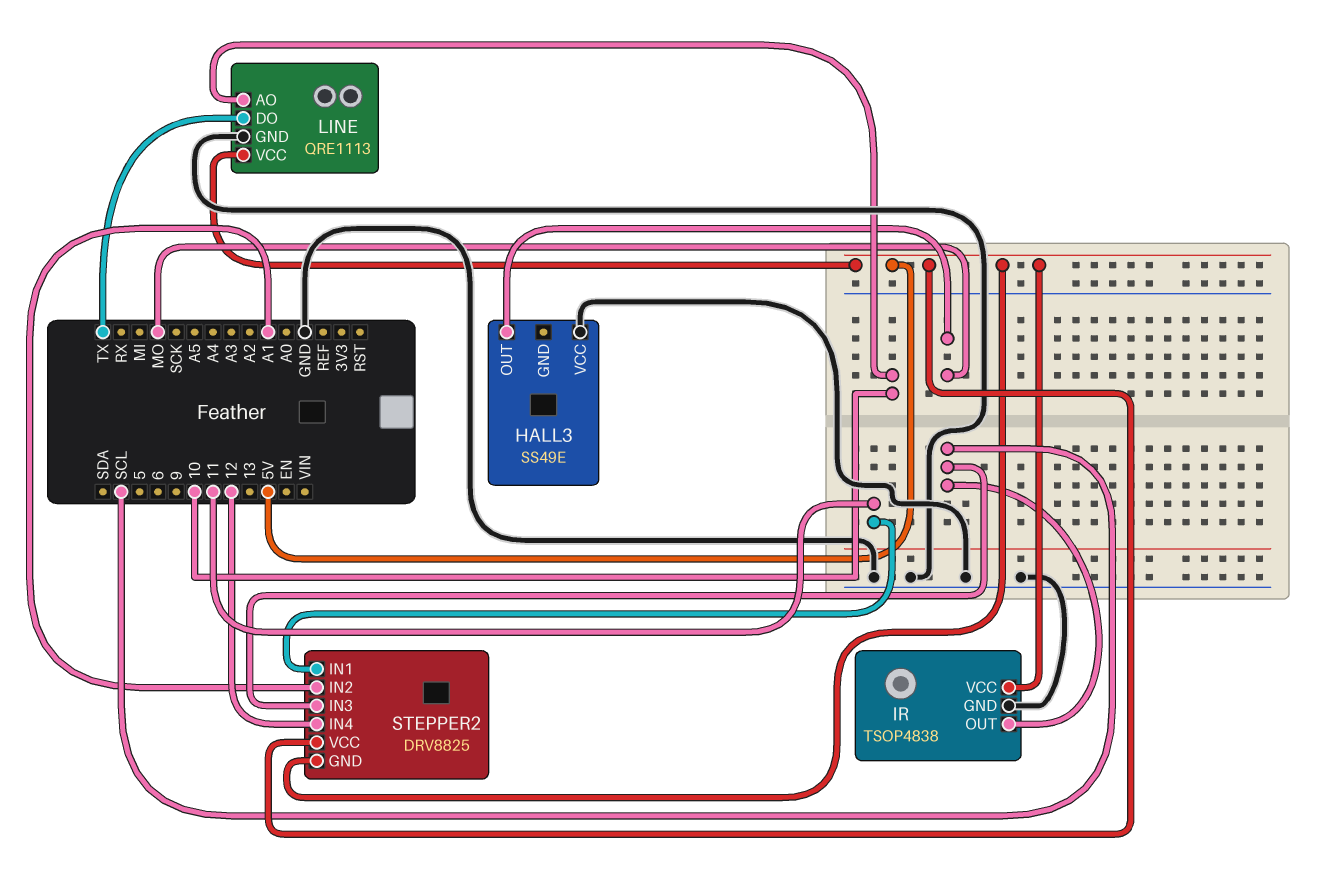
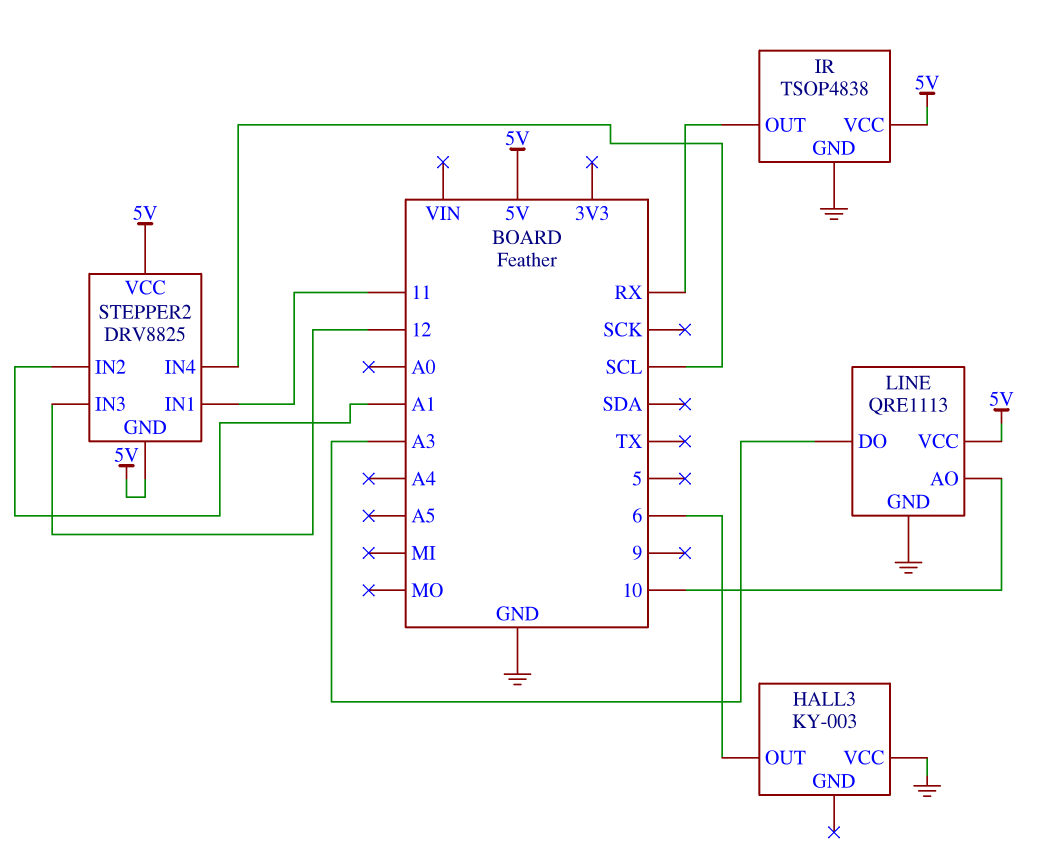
HALL3: SS49E -> KY-003
HALL3 pin OUT: MO -> 6
IR pin OUT: SCL -> RX
LINE pin DO: TX -> A3
STEPPER2 pin IN3: SCL -> 12
STEPPER2 pin IN4: 12 -> SCL

